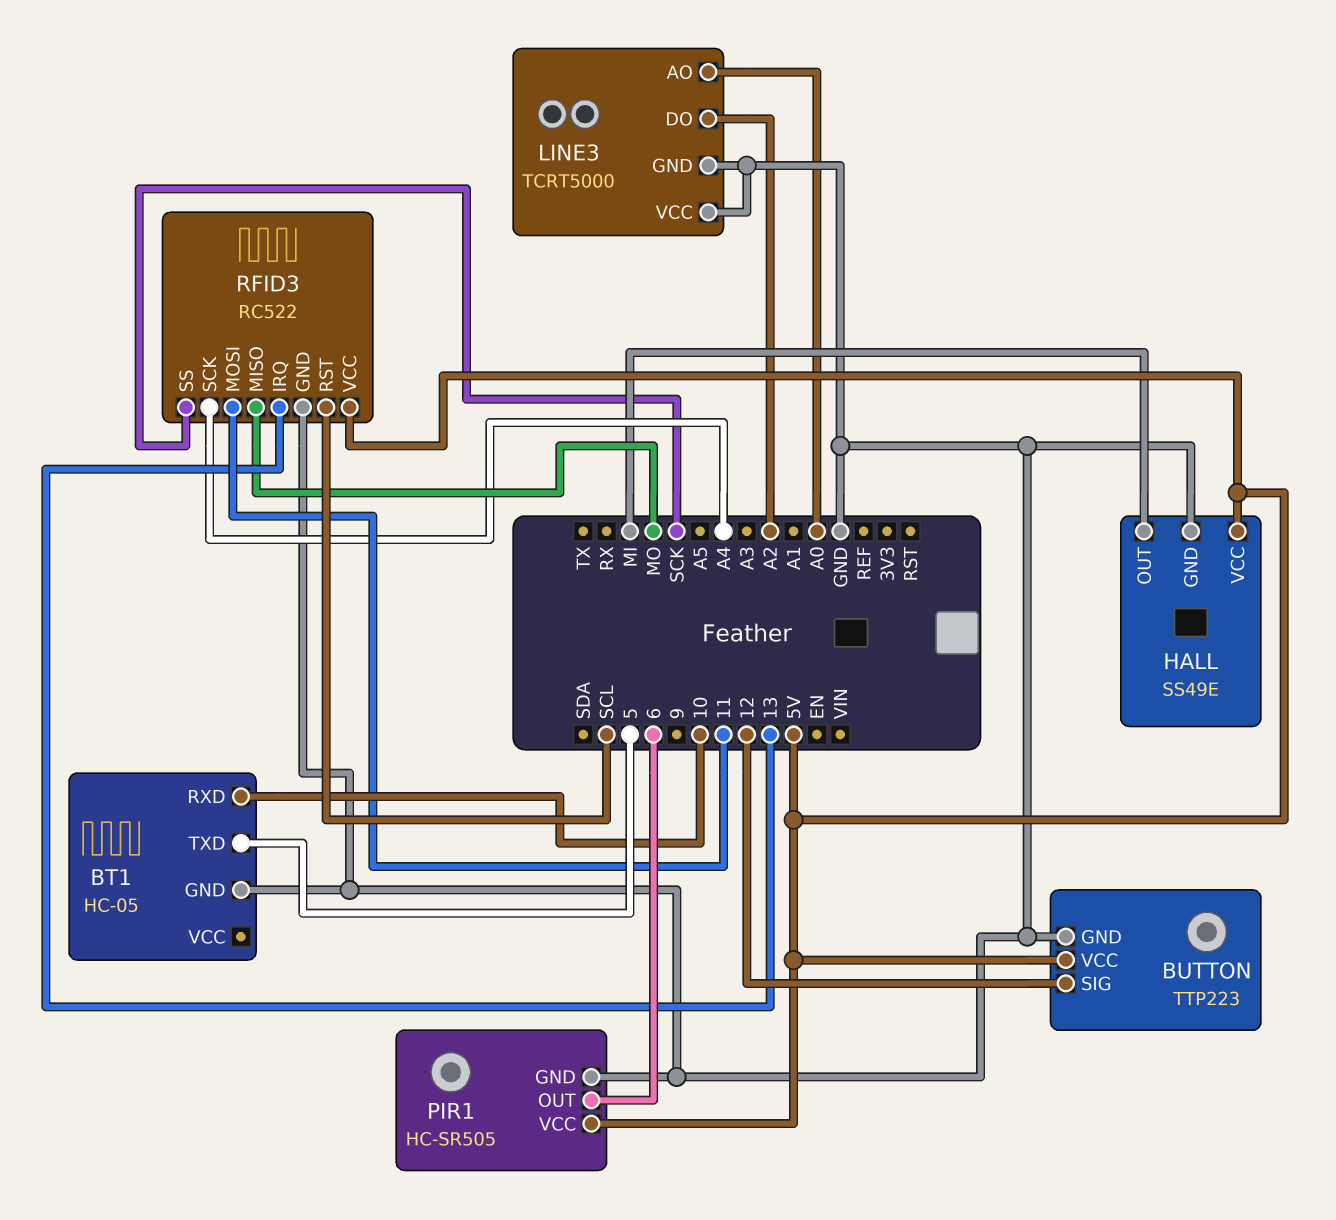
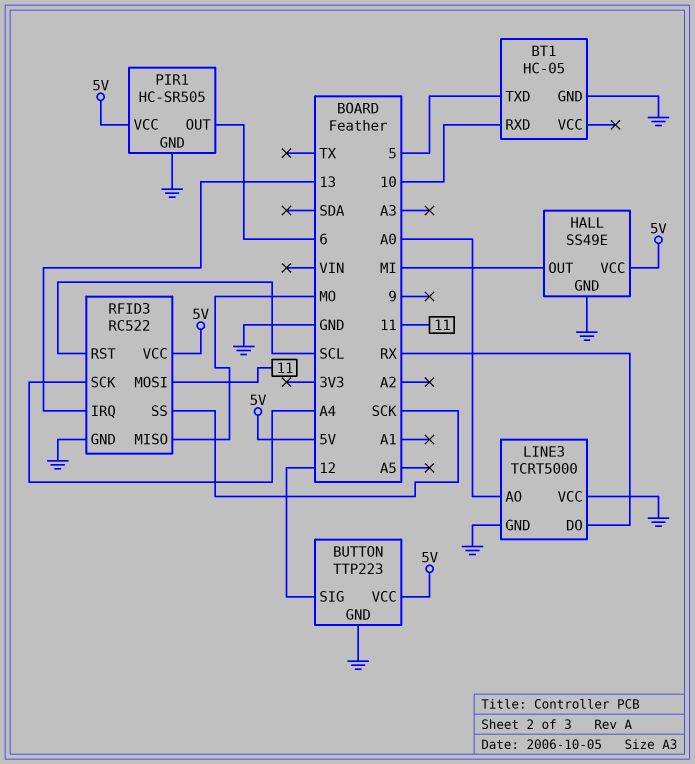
LINE3 pin DO: A2 -> RX

